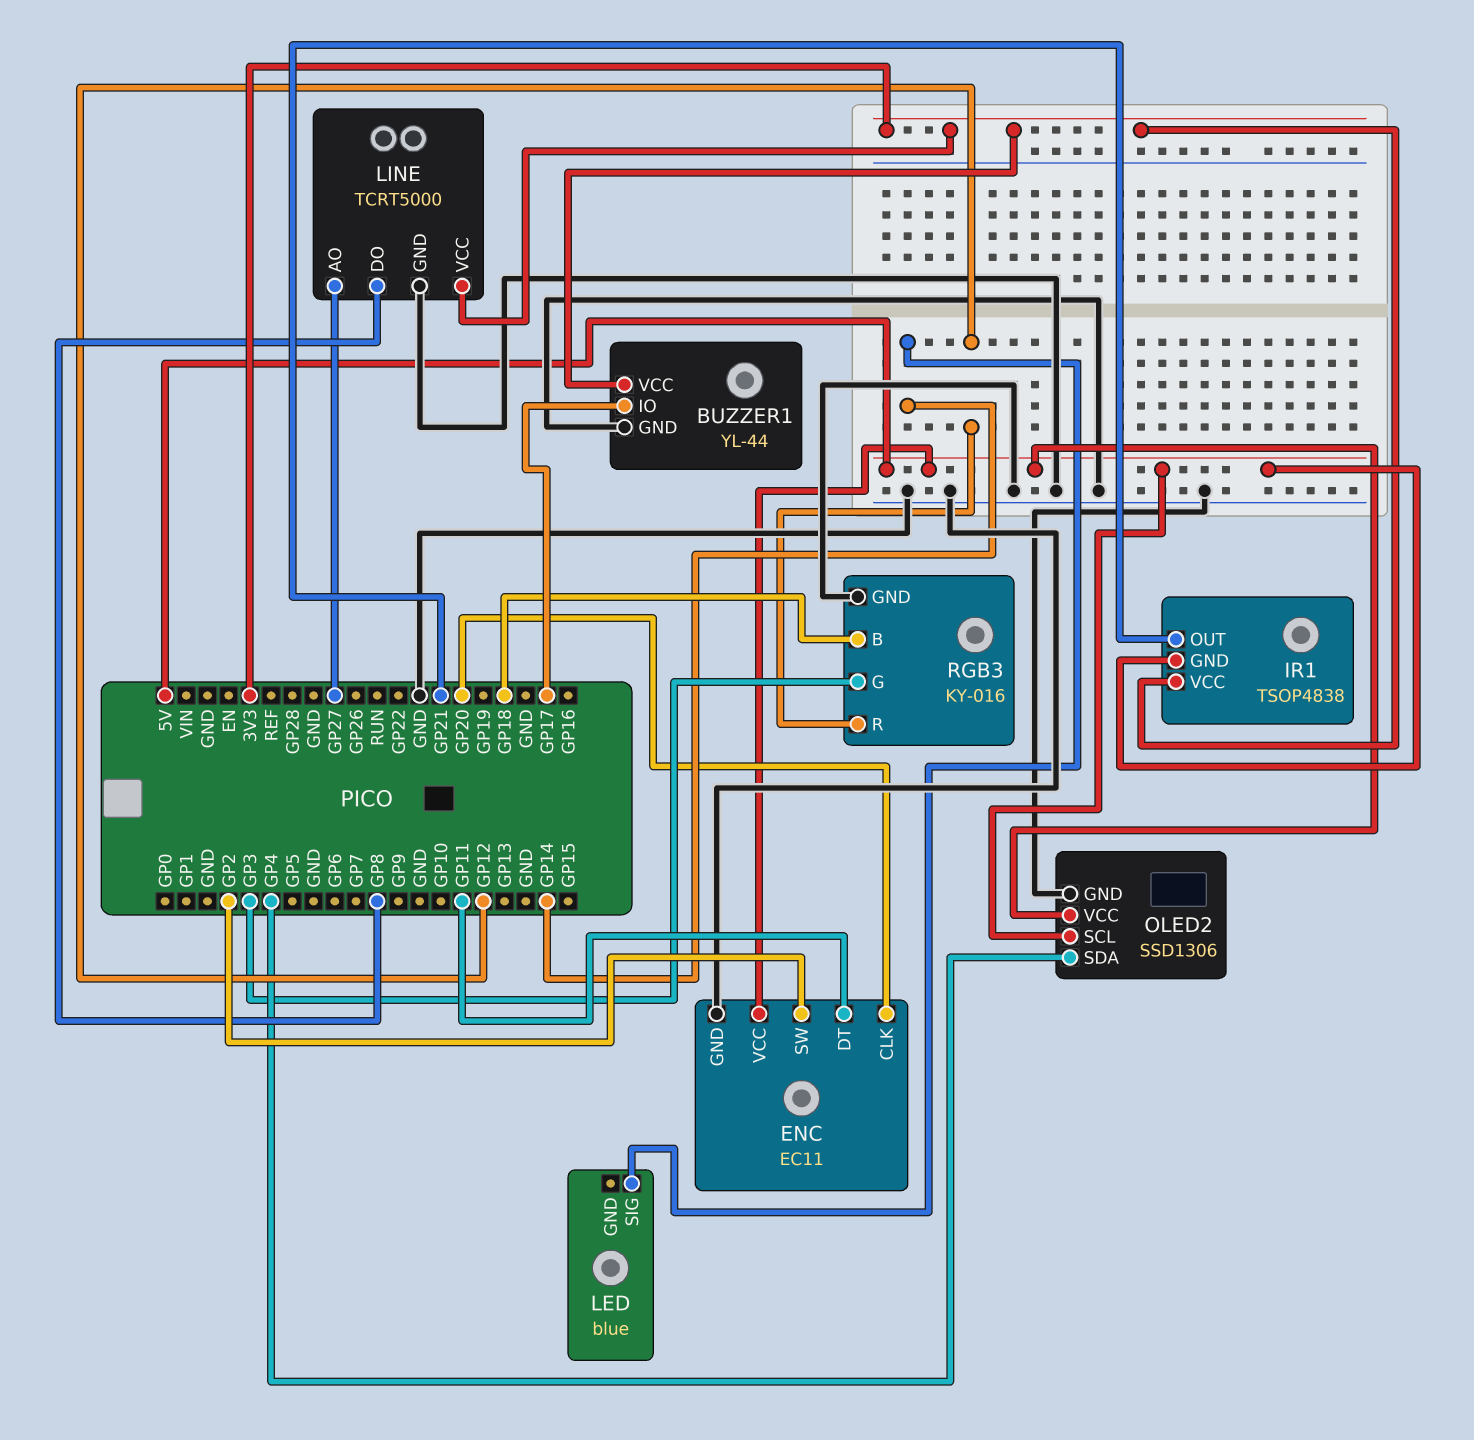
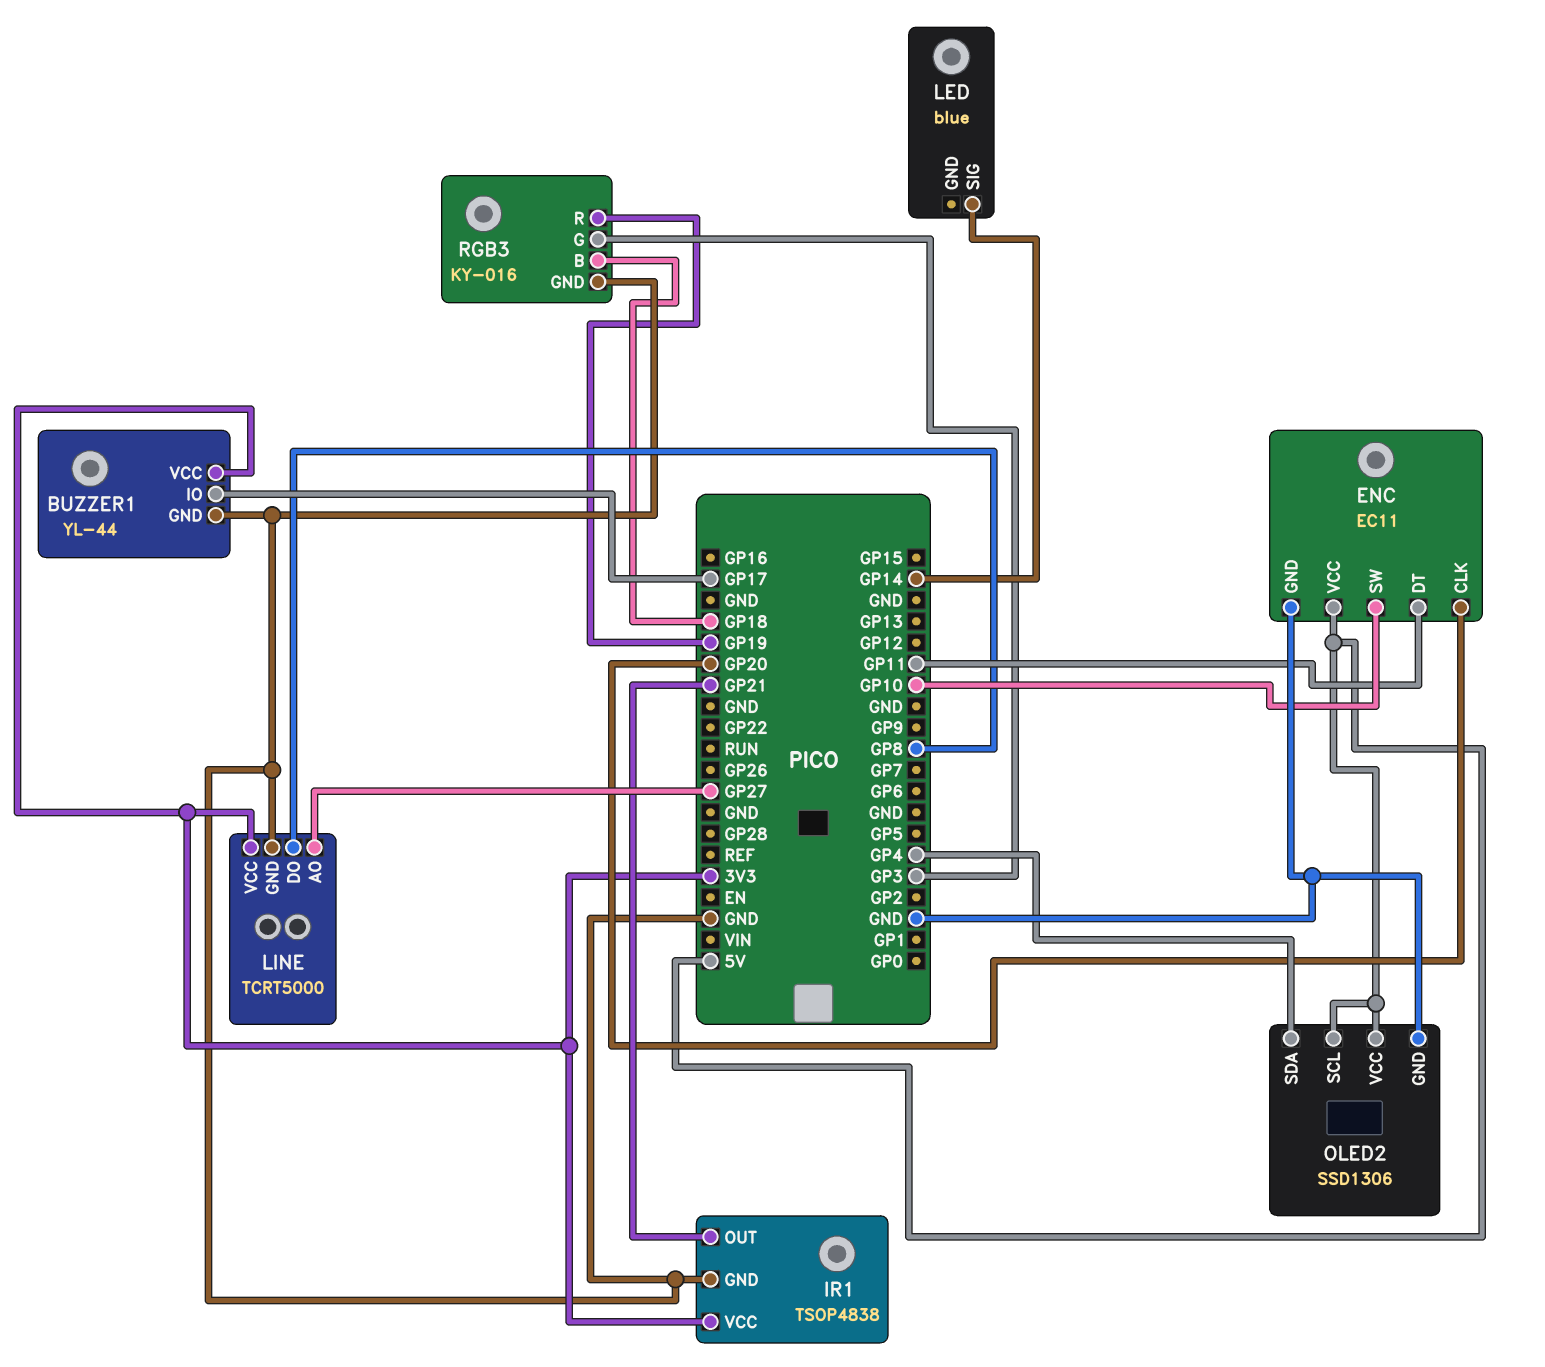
ENC pin SW: GP2 -> GP10
IR1 pin GND: 5V -> GND
RGB3 pin R: GP12 -> GP19

